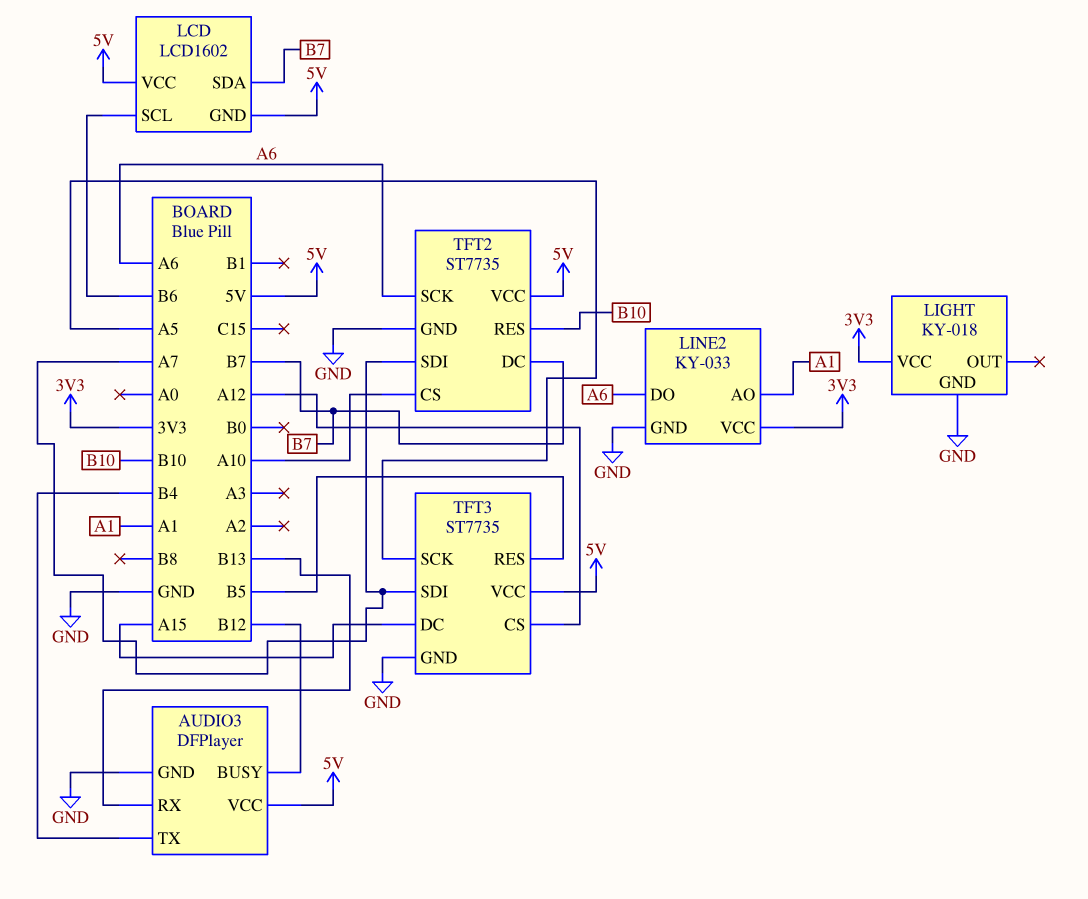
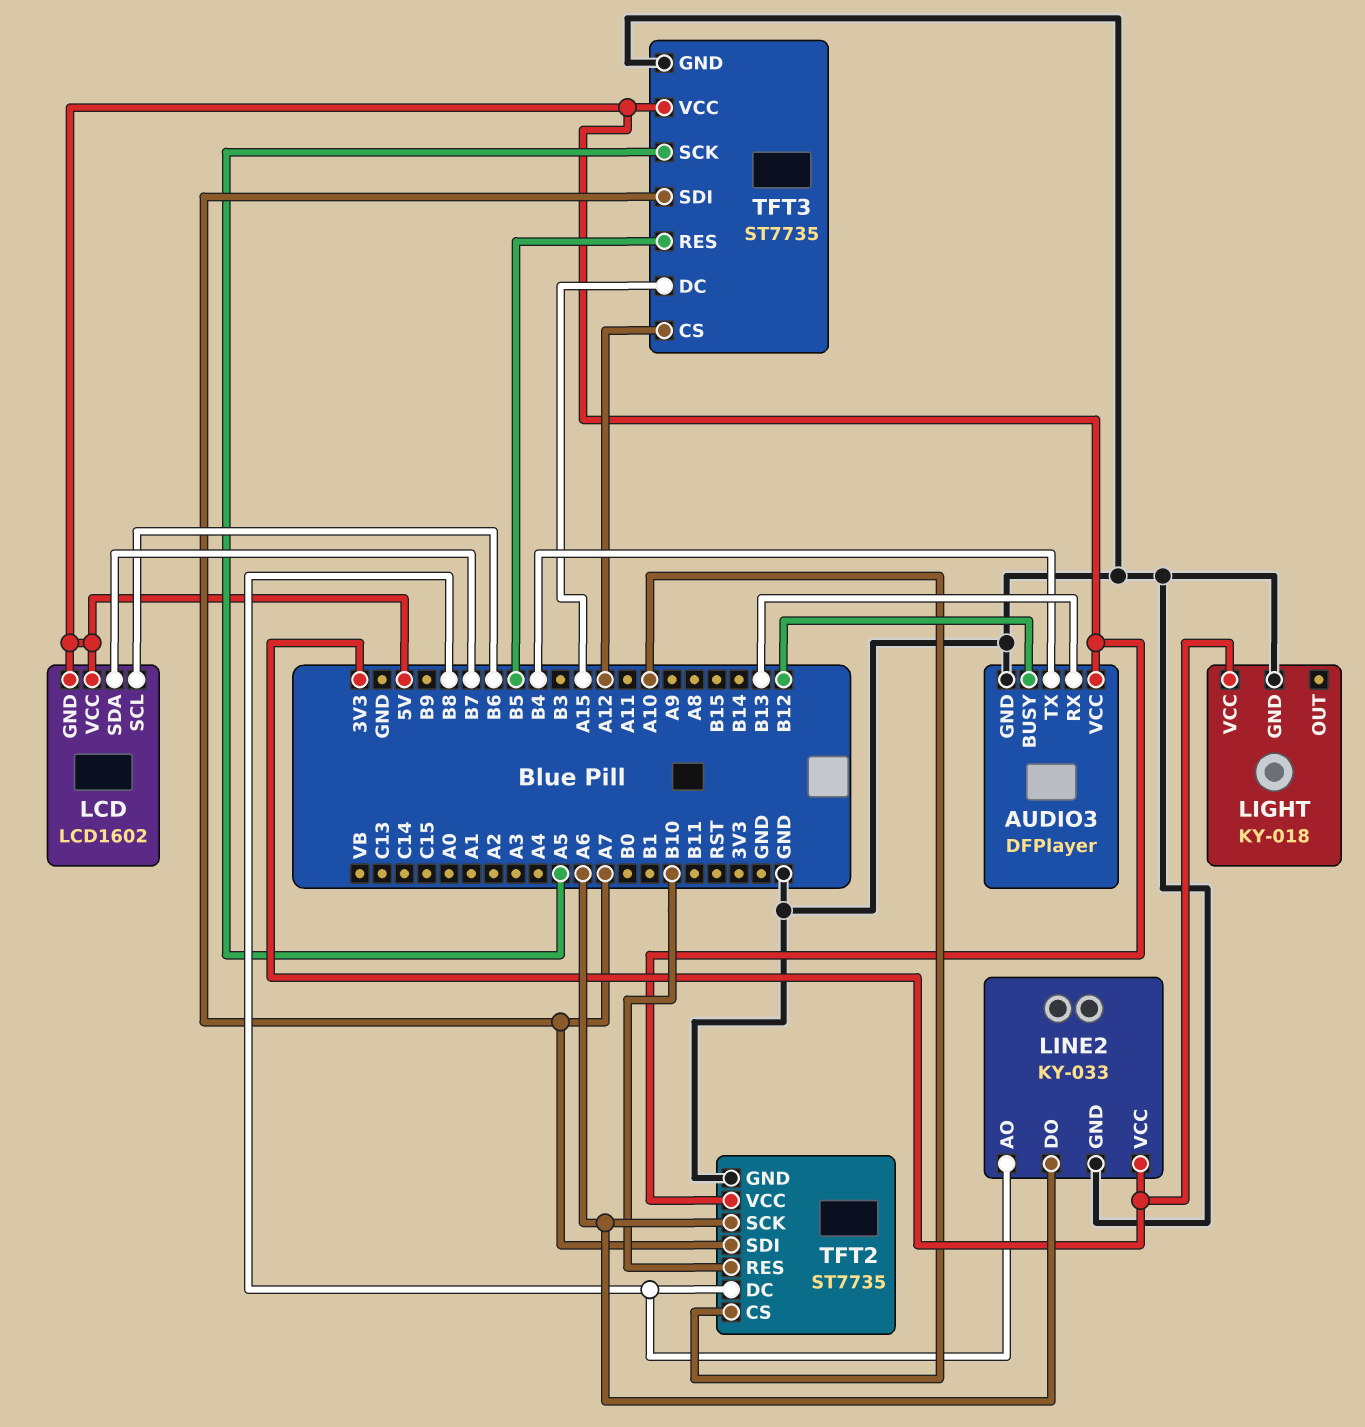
LINE2 pin AO: A1 -> B8
TFT2 pin DC: B7 -> B8

